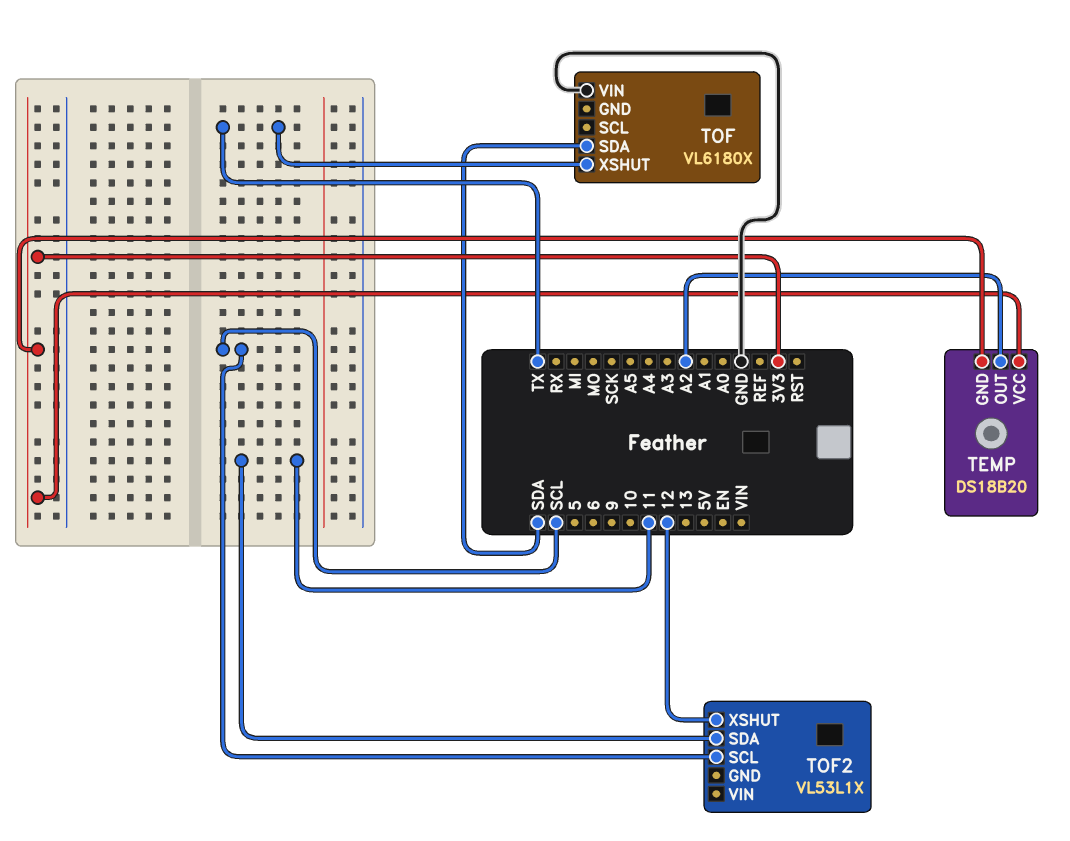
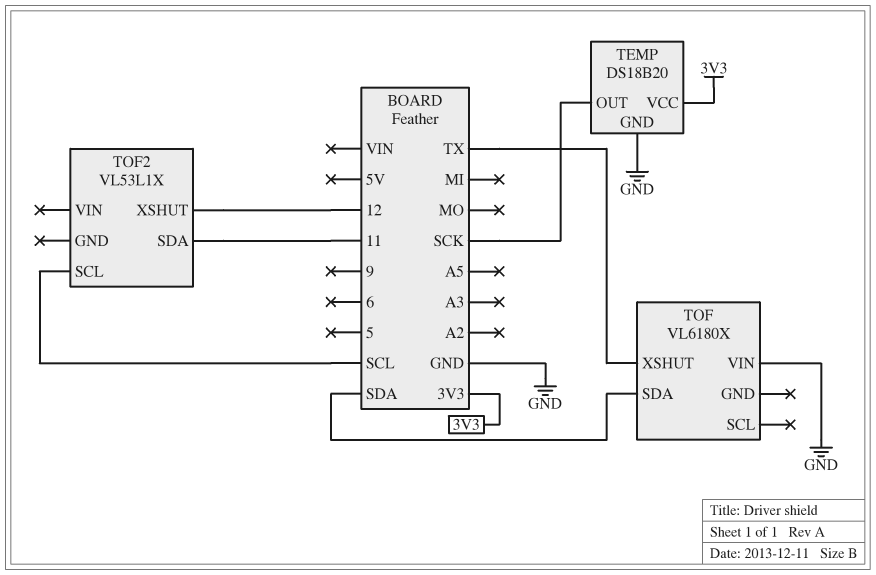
TEMP pin GND: 3V3 -> GND
TEMP pin OUT: A2 -> SCK

